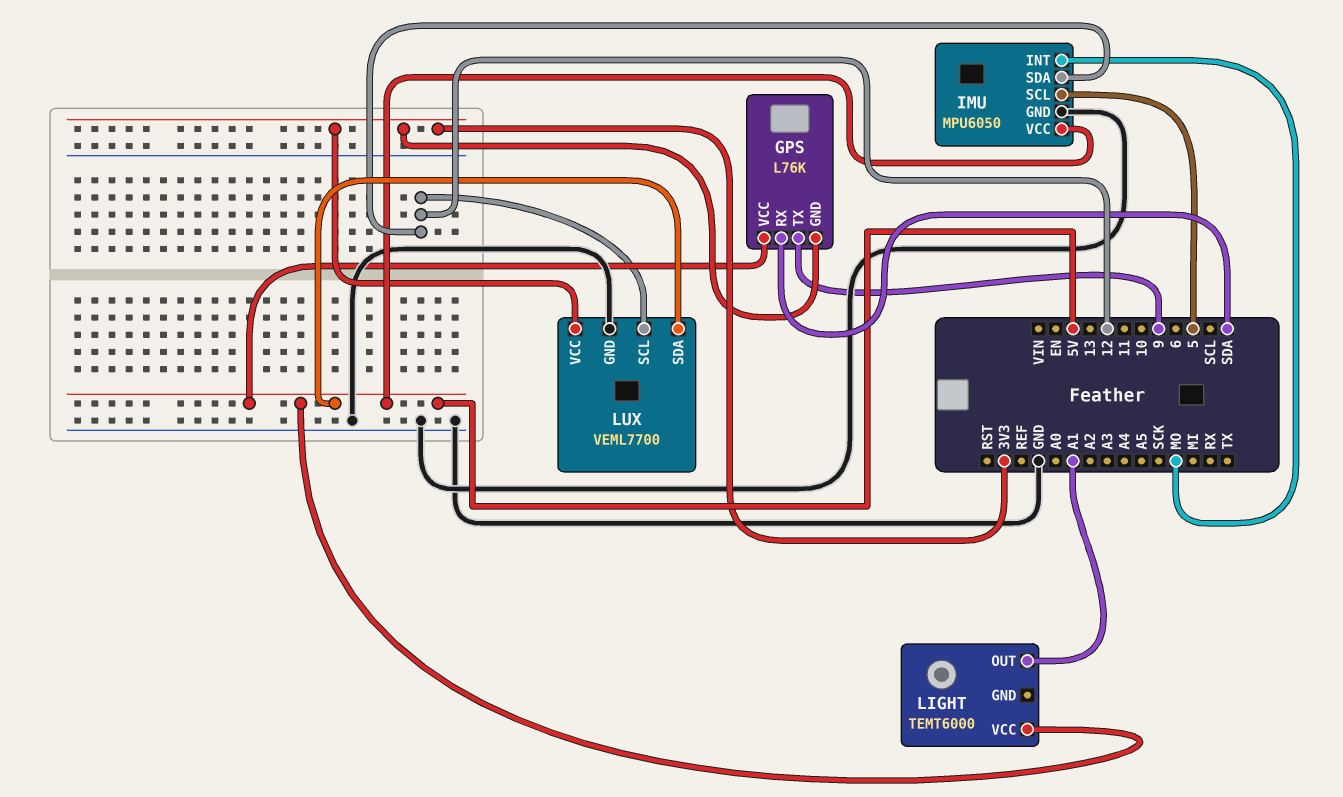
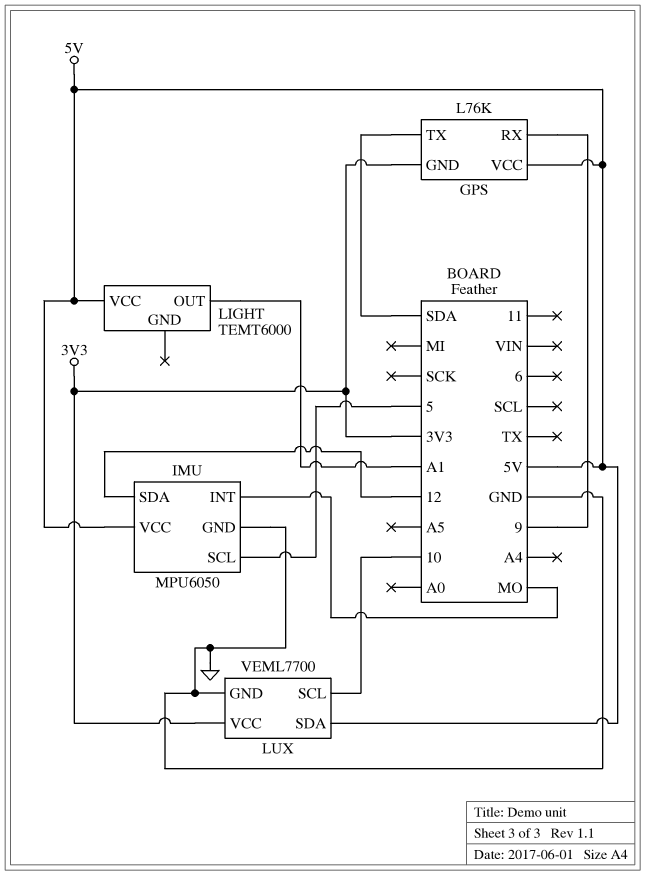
GPS pin RX: SDA -> 9
GPS pin TX: 9 -> SDA
LUX pin SCL: 12 -> 10

